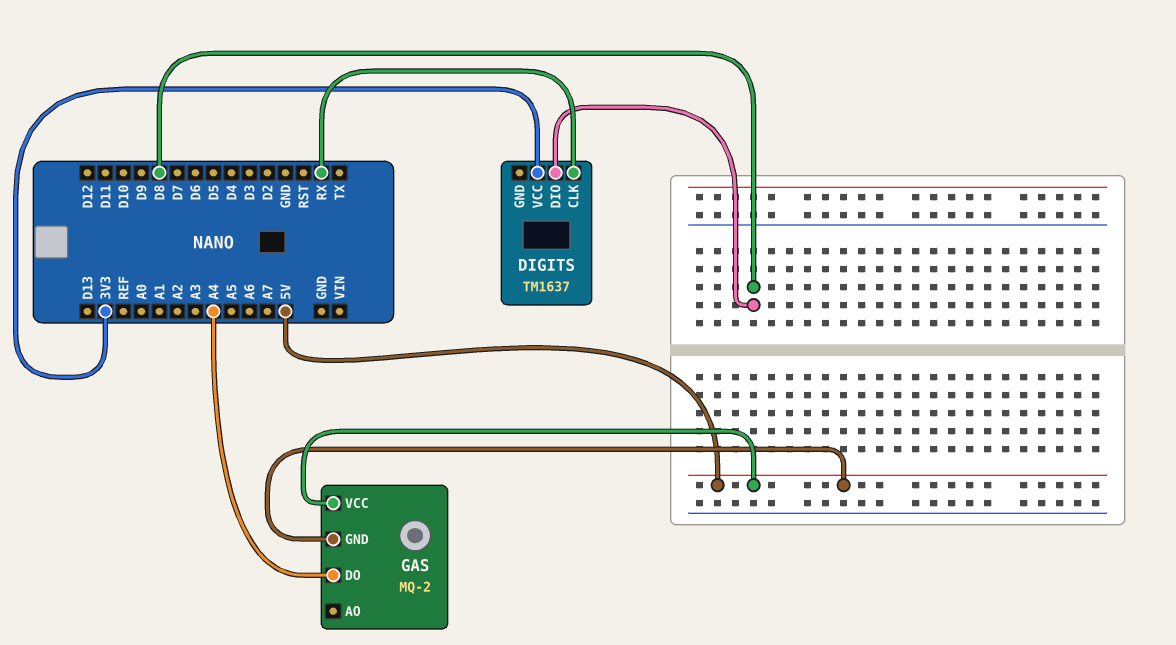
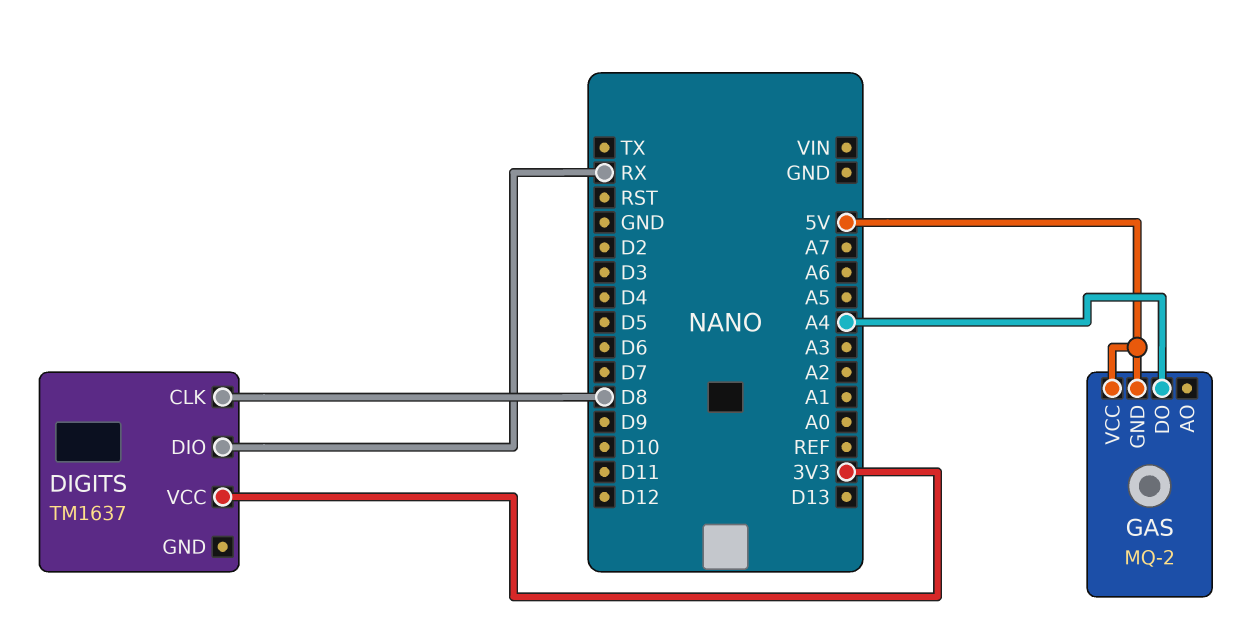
DIGITS pin CLK: RX -> D8
DIGITS pin DIO: D8 -> RX

